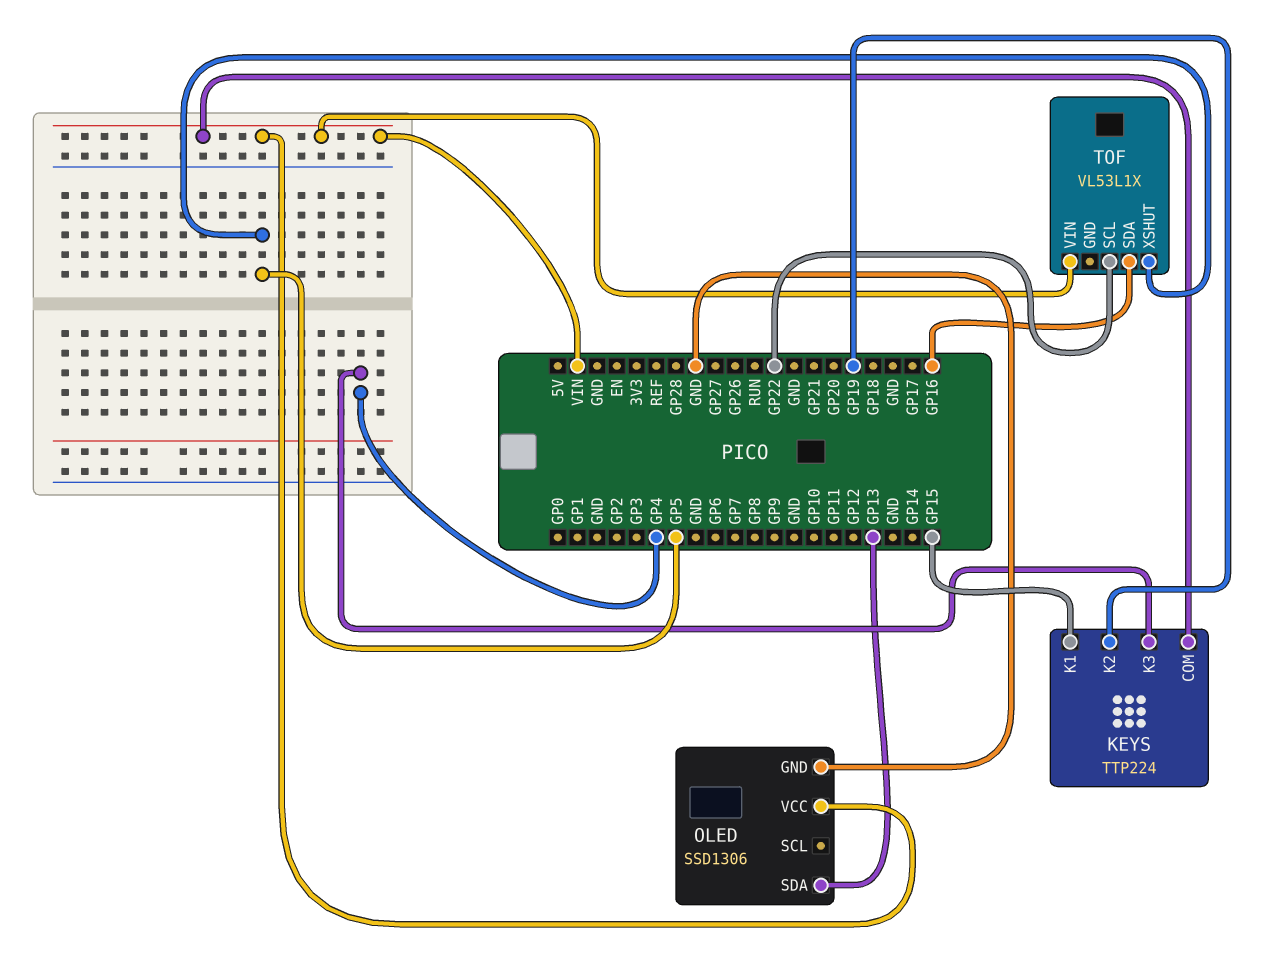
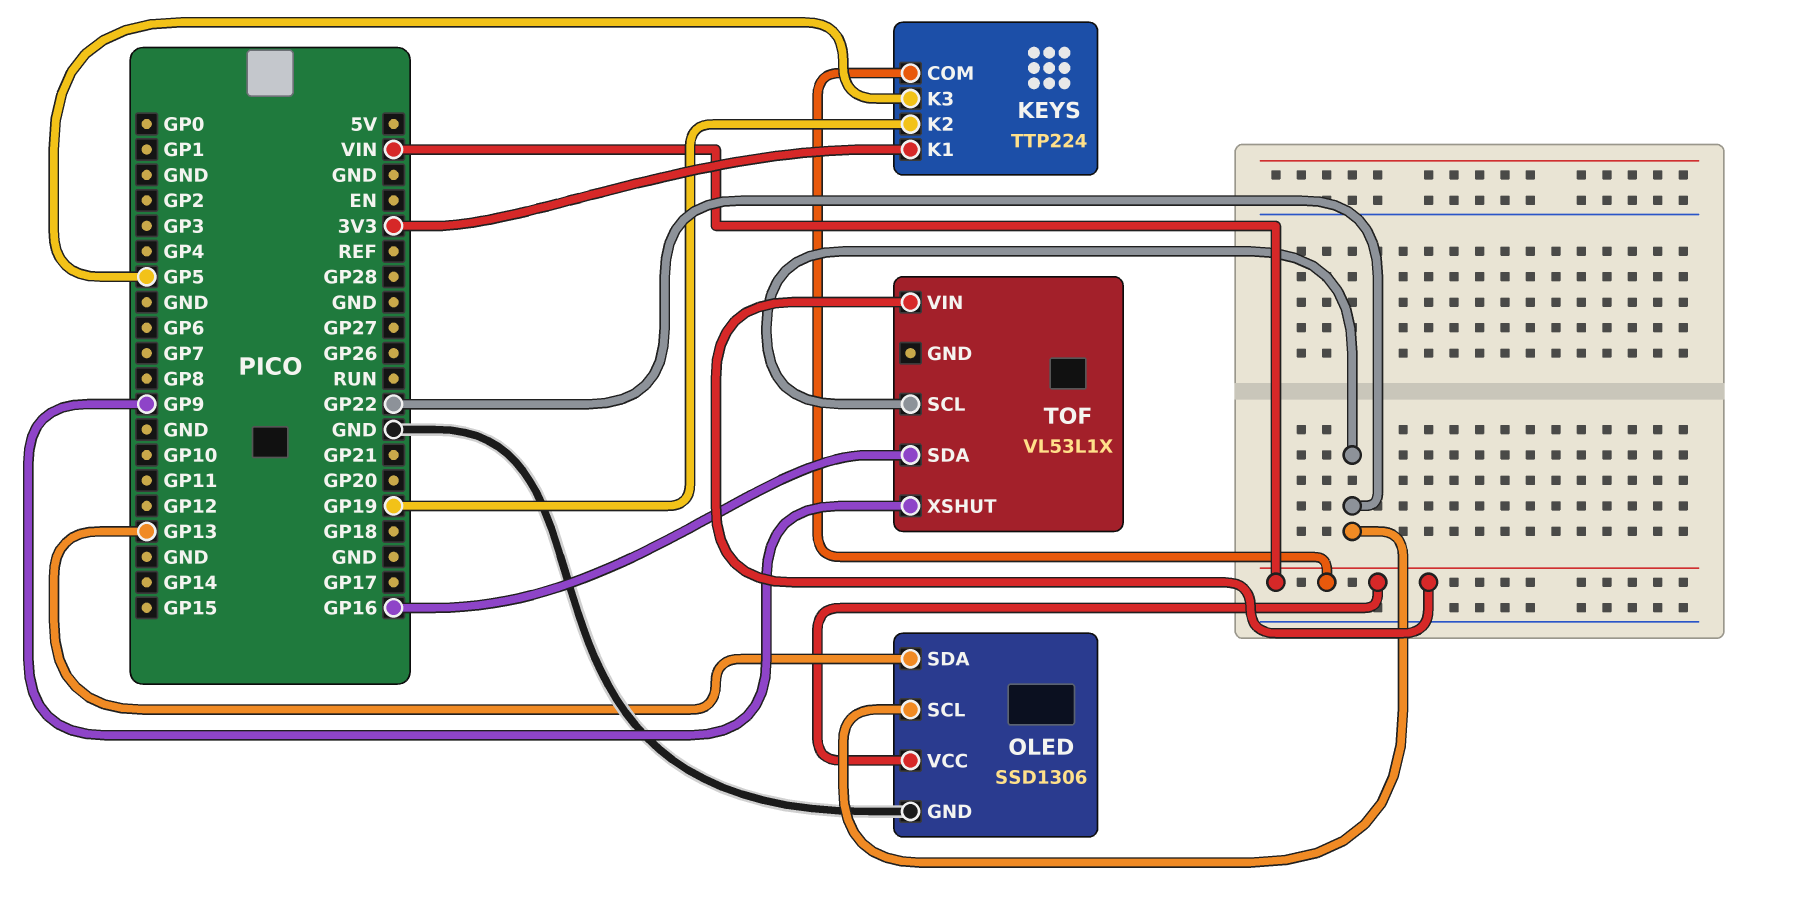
KEYS pin K1: GP15 -> 3V3
KEYS pin K3: GP4 -> GP5
OLED pin SCL: none -> GP22
TOF pin XSHUT: GP5 -> GP9

